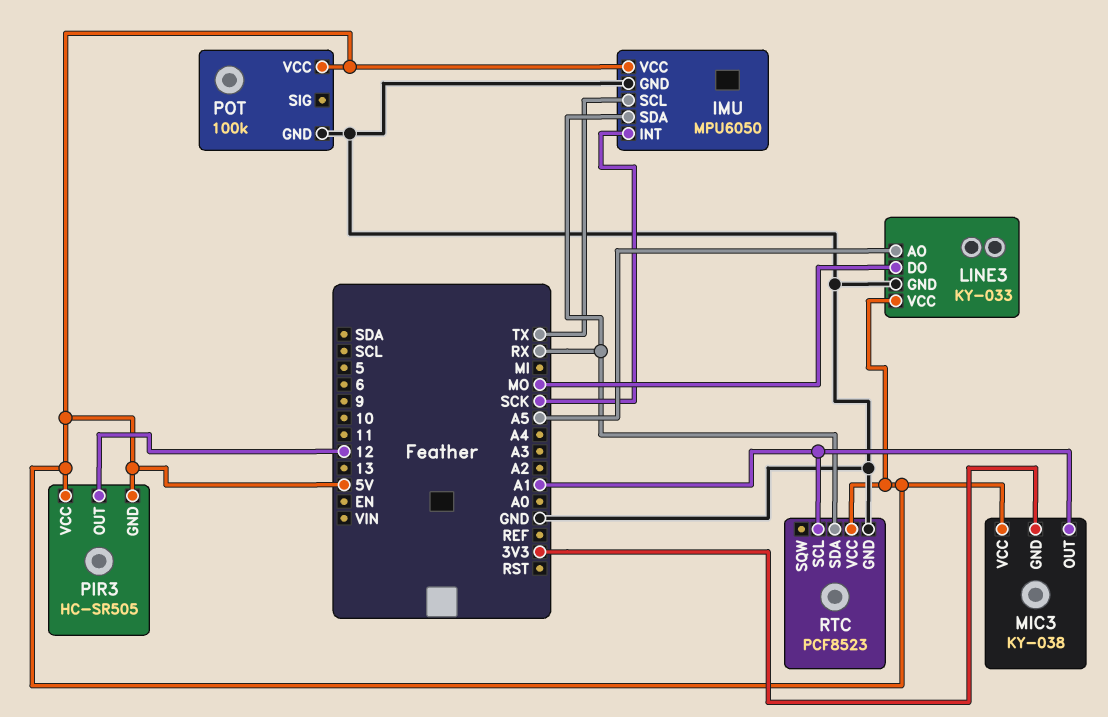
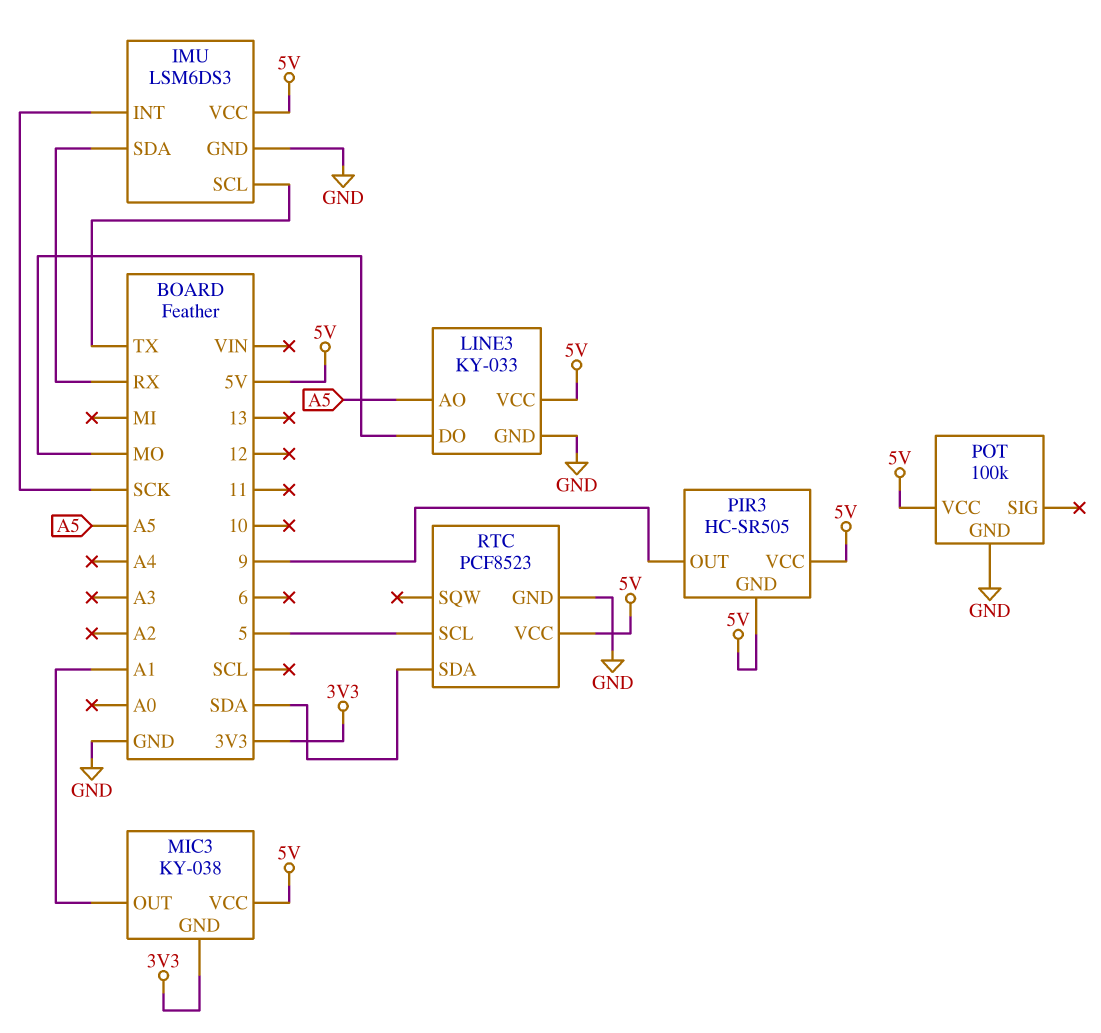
IMU: MPU6050 -> LSM6DS3
PIR3 pin OUT: 12 -> 9
RTC pin SCL: A1 -> 5
RTC pin SDA: RX -> SDA

